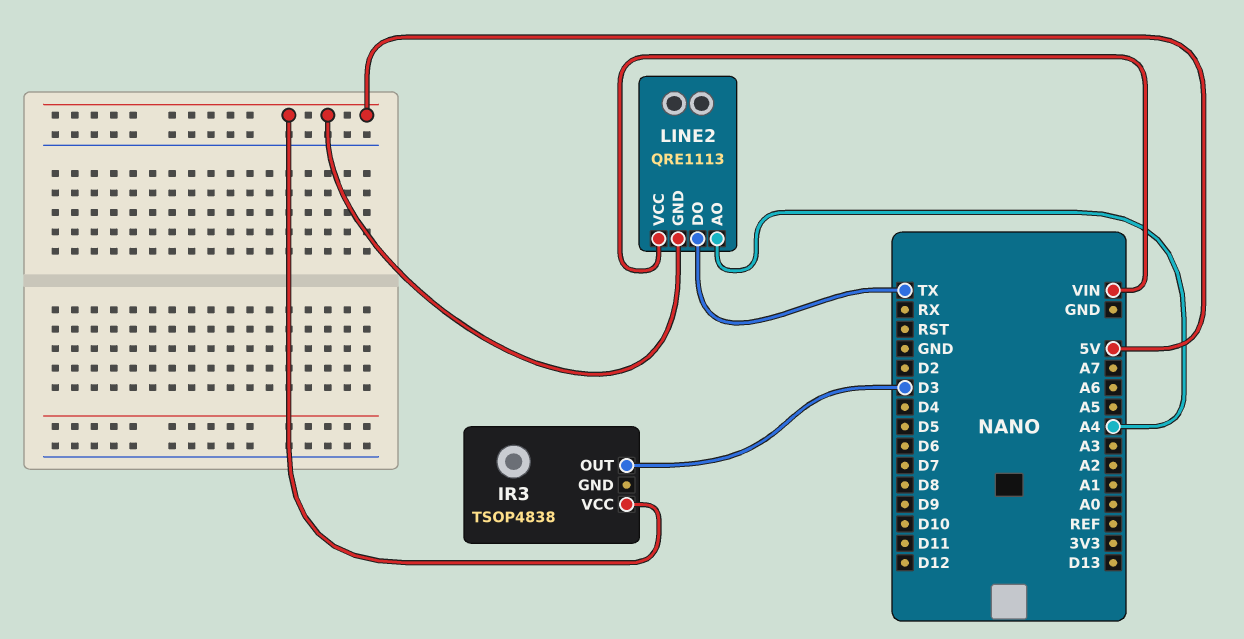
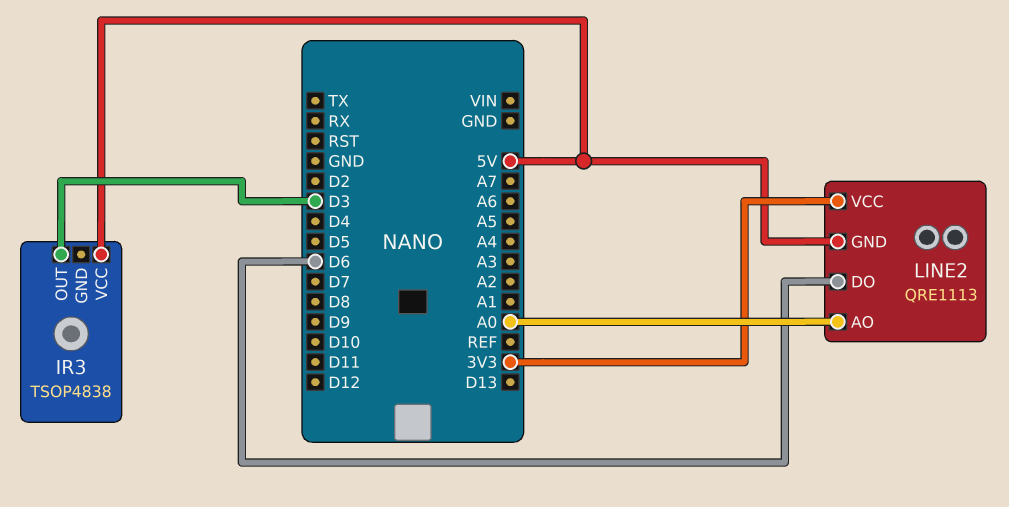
LINE2 pin AO: A4 -> A0
LINE2 pin DO: TX -> D6
LINE2 pin VCC: VIN -> 3V3

